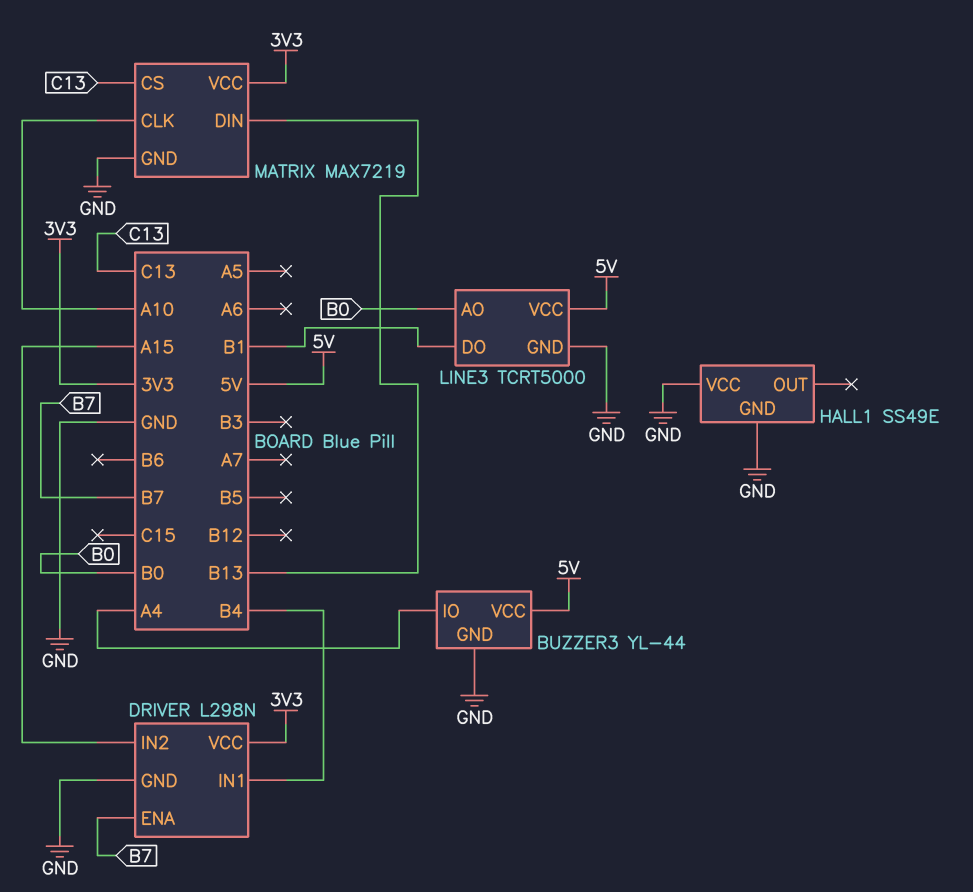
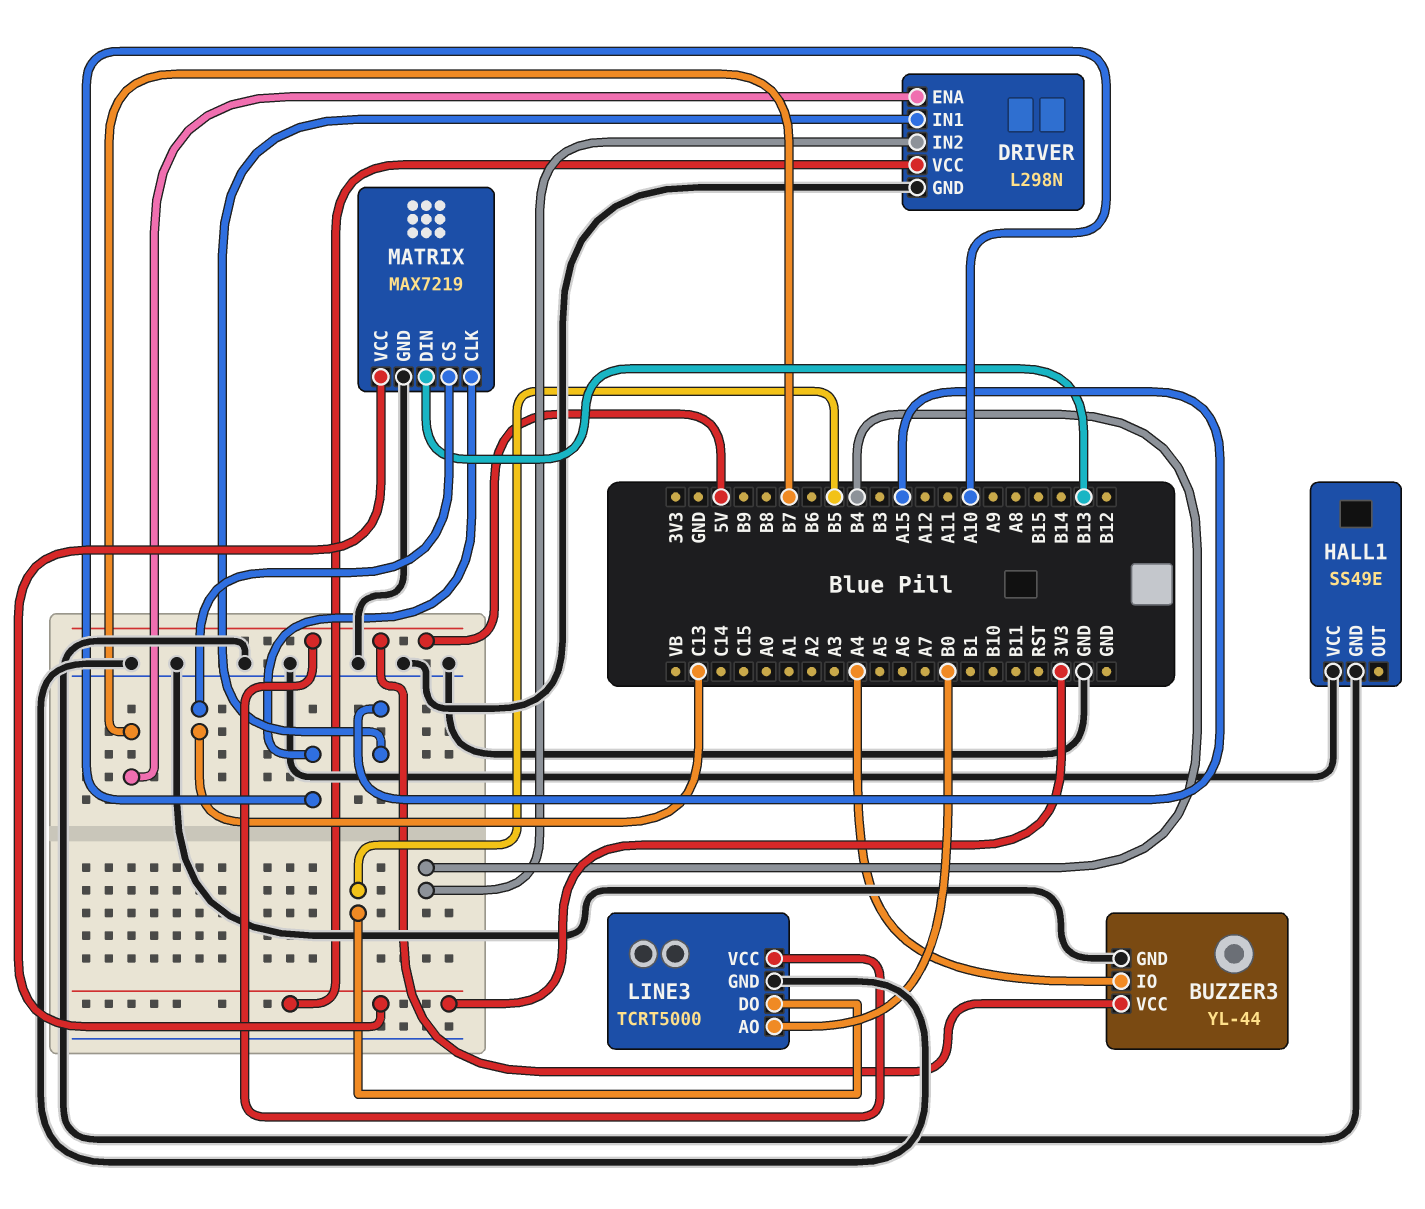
DRIVER pin IN1: B4 -> A15
DRIVER pin IN2: A15 -> B4
LINE3 pin DO: B1 -> B5

